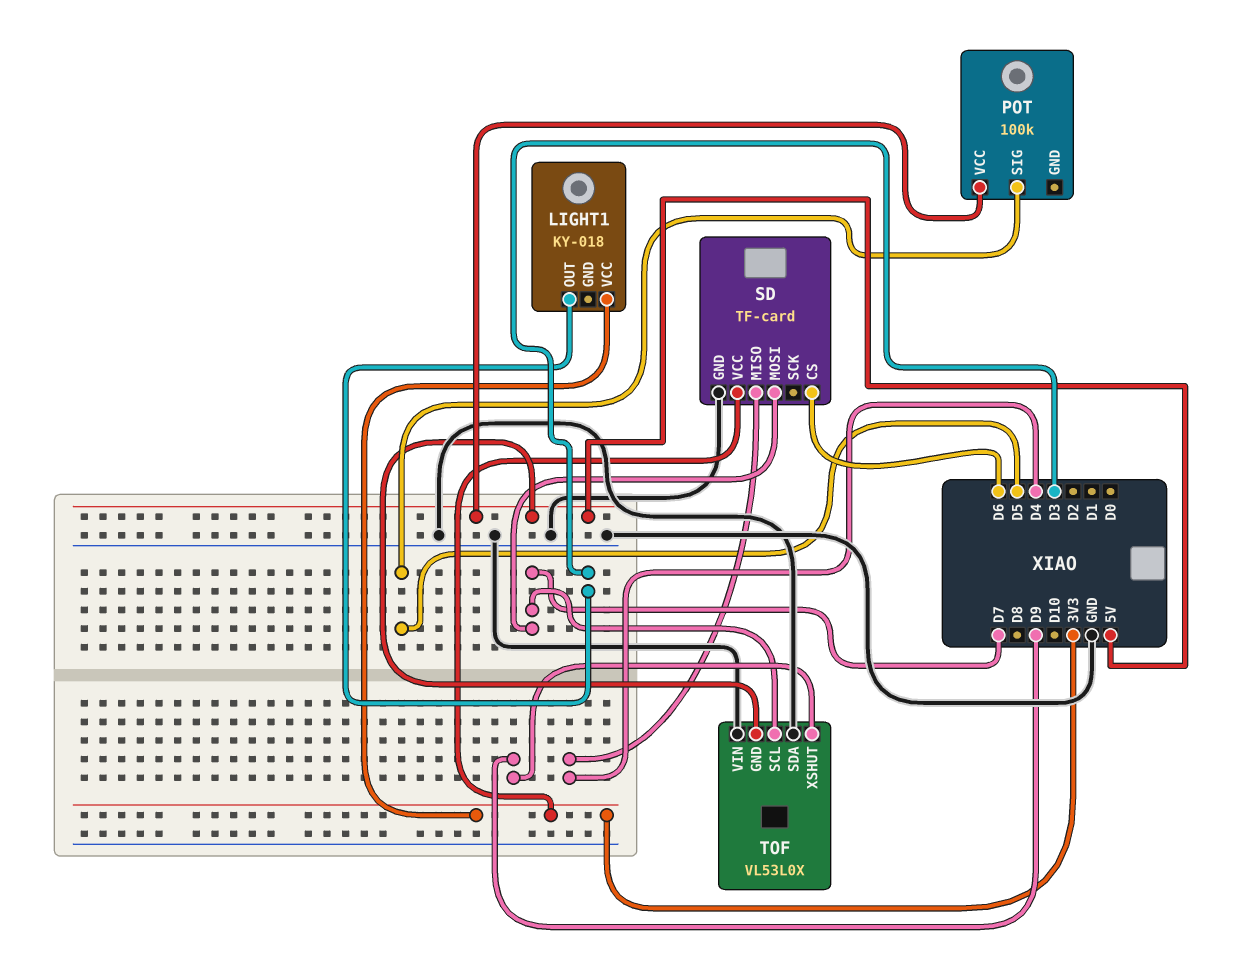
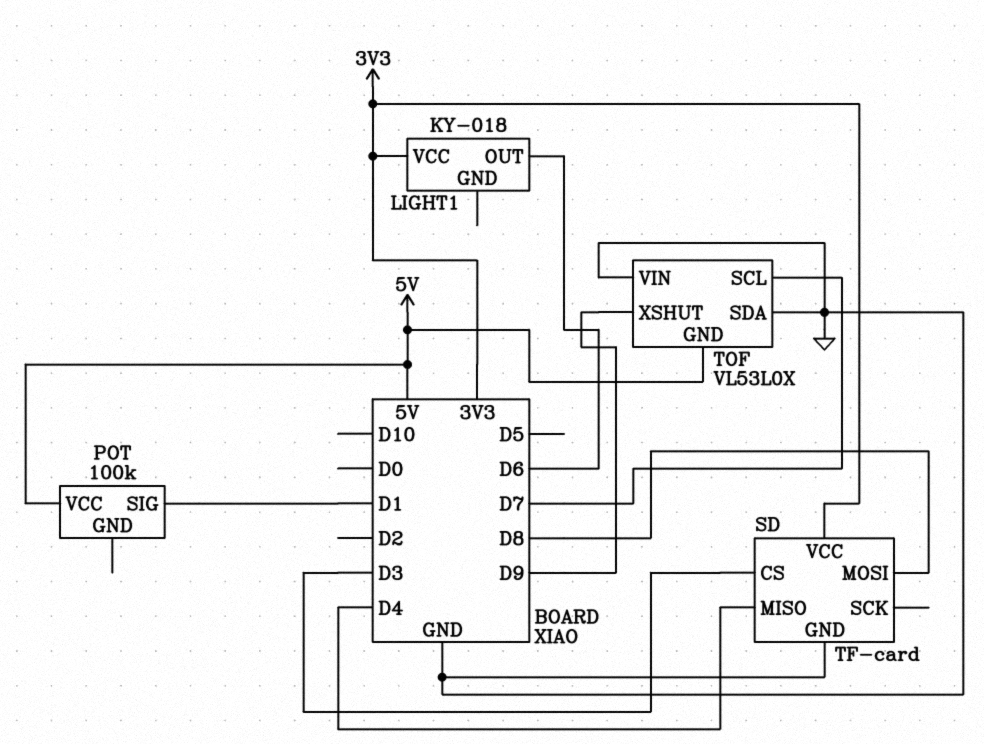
LIGHT1 pin OUT: D3 -> D6
POT pin SIG: D5 -> D1
SD pin CS: D6 -> D3
SD pin MOSI: D7 -> D8

